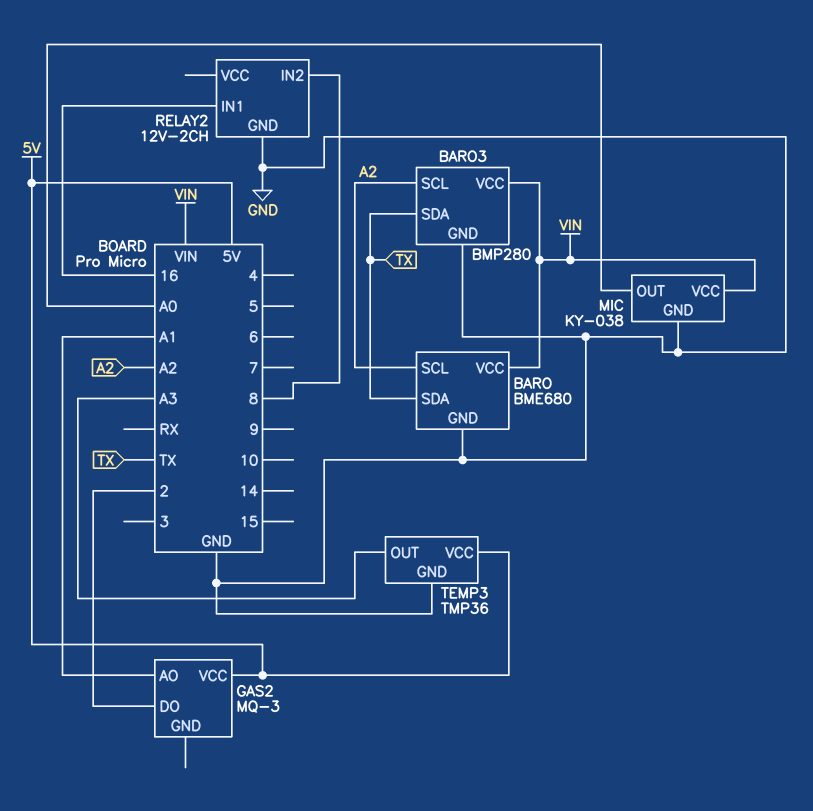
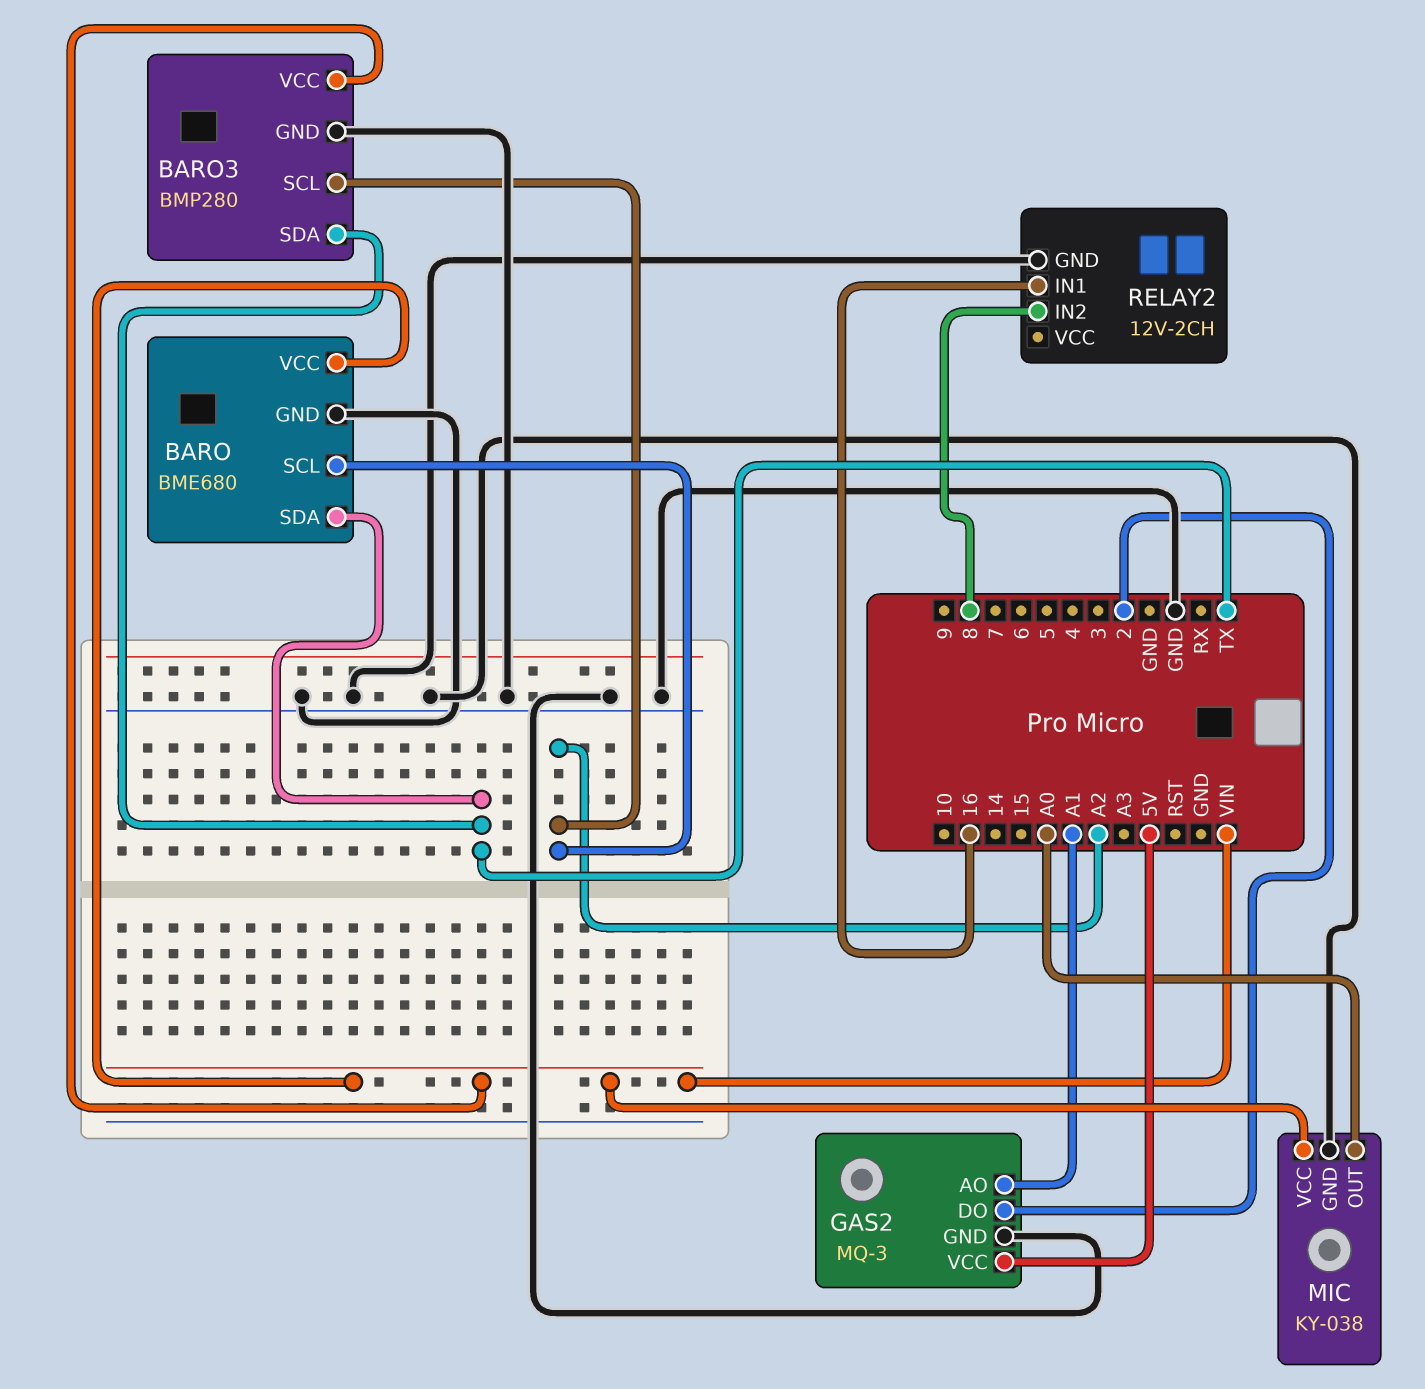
GAS2 pin GND: none -> GND
TEMP3: TMP36 -> none
TEMP3 pin GND: GND -> none
TEMP3 pin OUT: A3 -> none
TEMP3 pin VCC: 5V -> none

